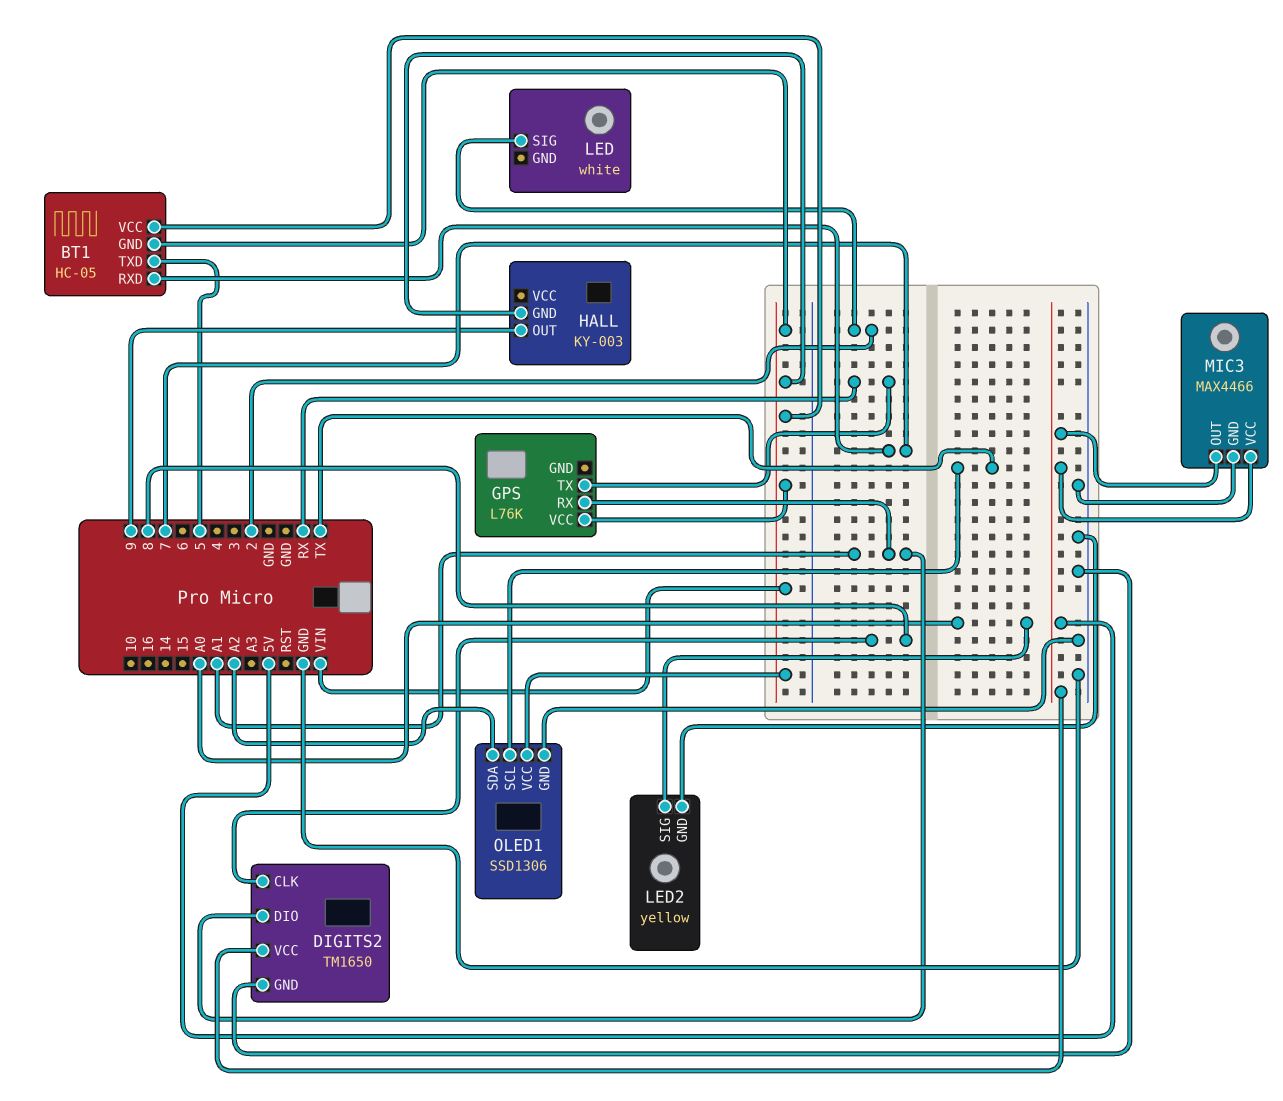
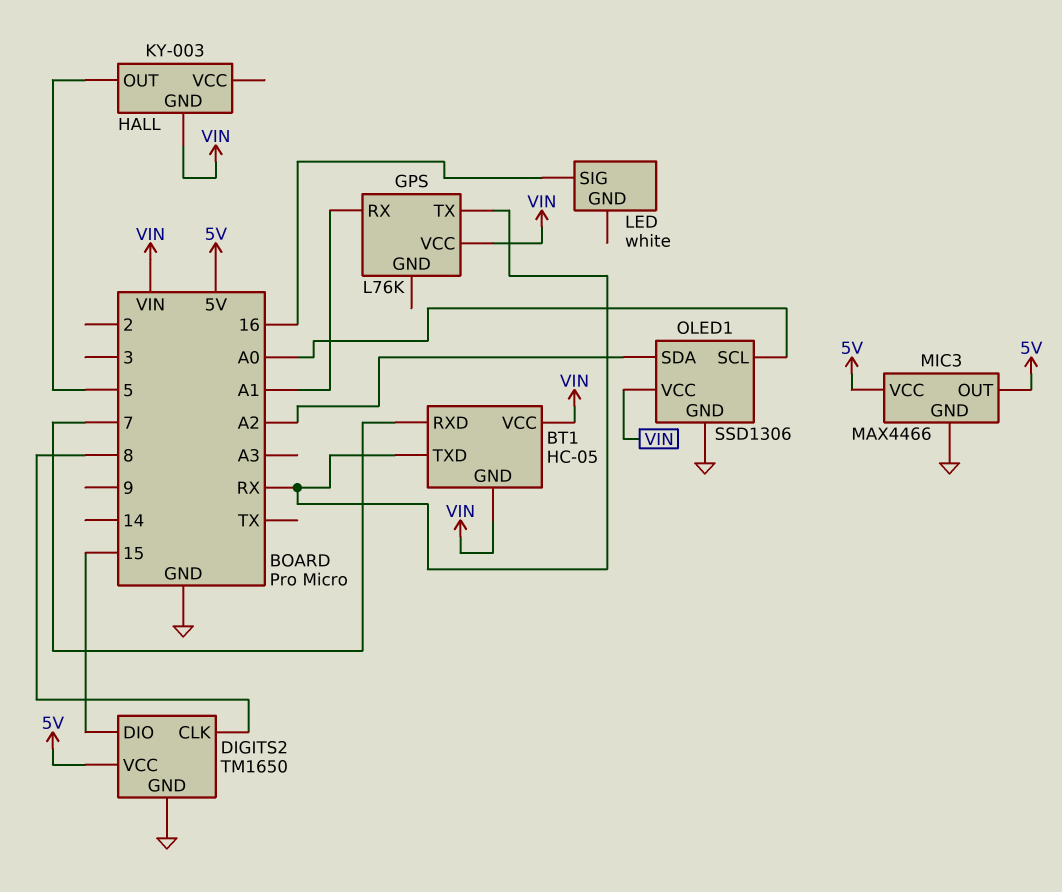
BT1 pin TXD: 5 -> RX
DIGITS2 pin DIO: A1 -> 15
HALL pin OUT: 9 -> 5
LED pin SIG: 2 -> 16
LED2: yellow -> none
LED2 pin GND: GND -> none
LED2 pin SIG: A0 -> none
OLED1 pin SCL: TX -> A0

